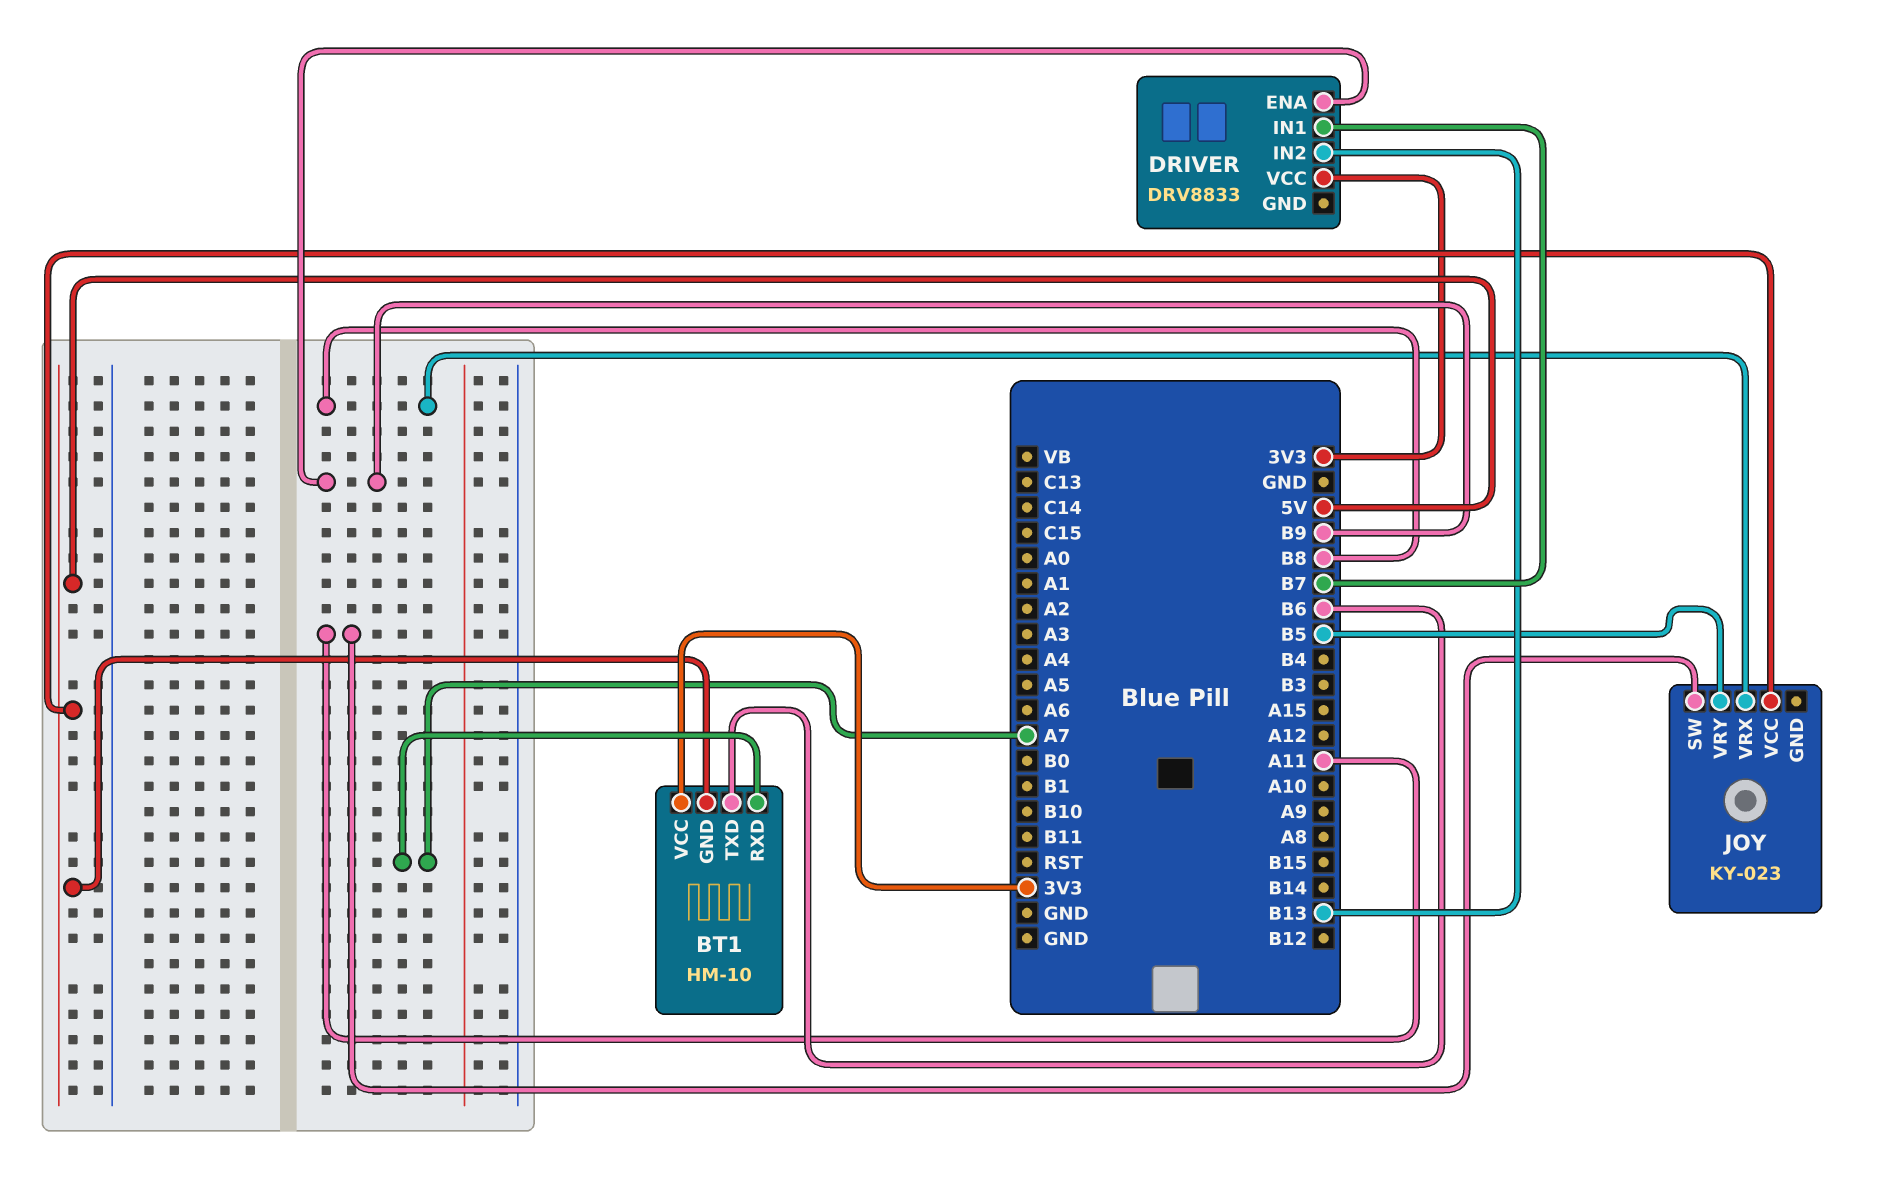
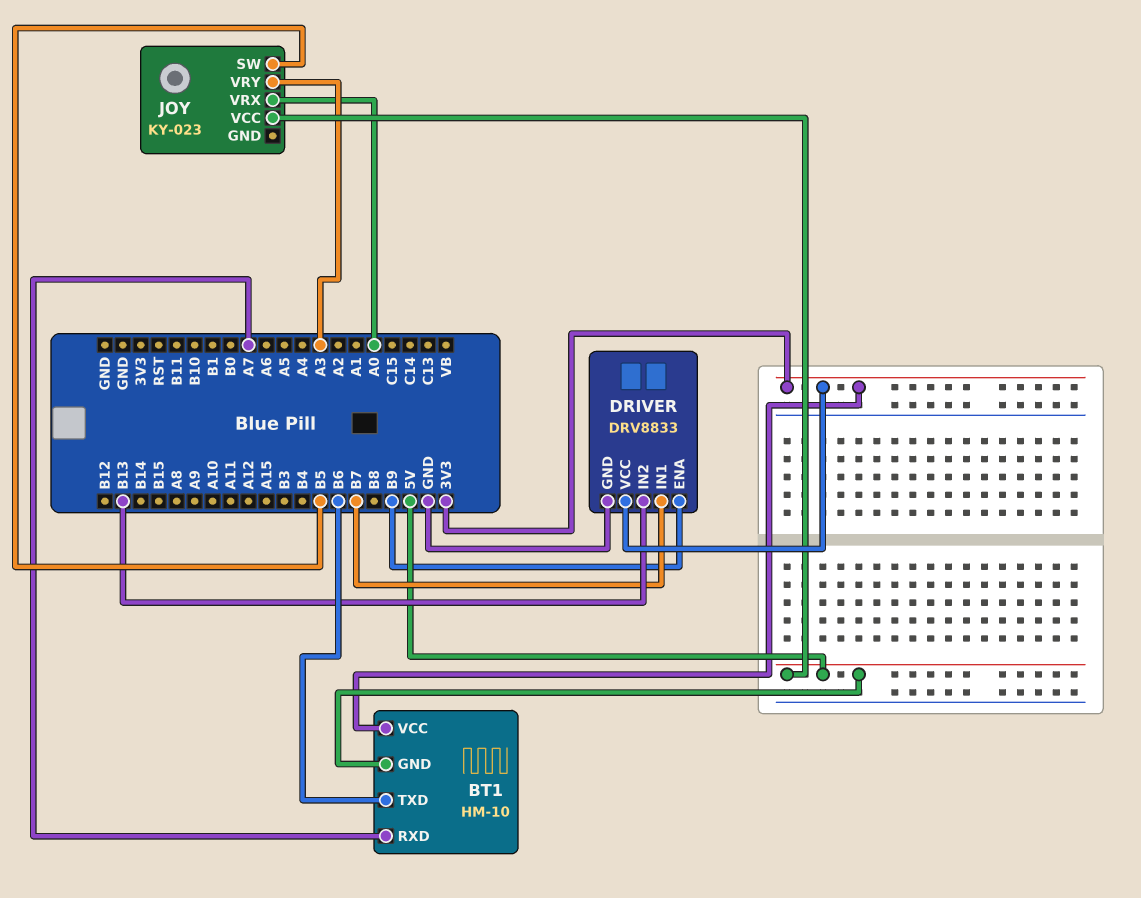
DRIVER pin GND: none -> GND
JOY pin SW: A11 -> B5
JOY pin VRX: B8 -> A0
JOY pin VRY: B5 -> A3

